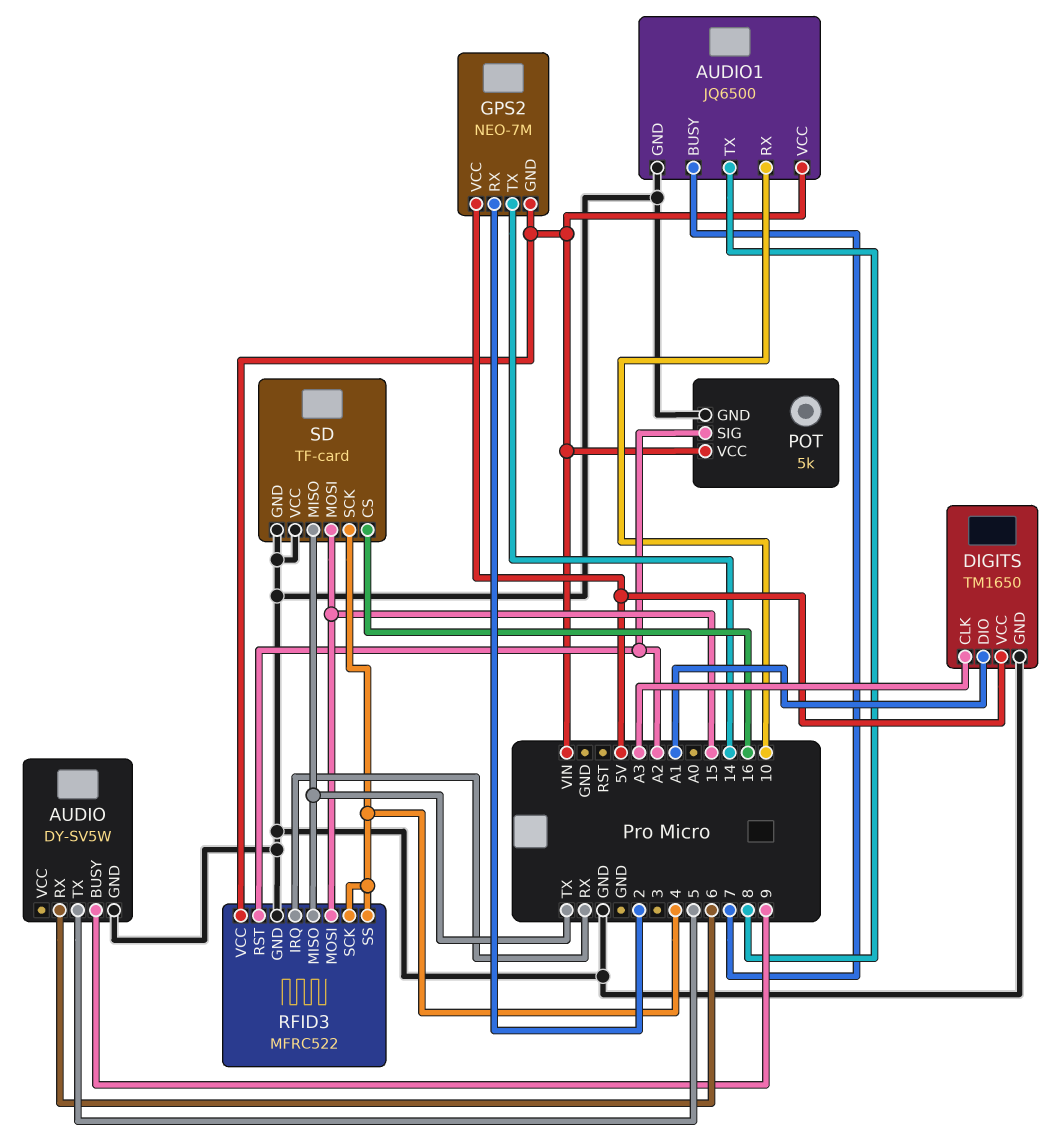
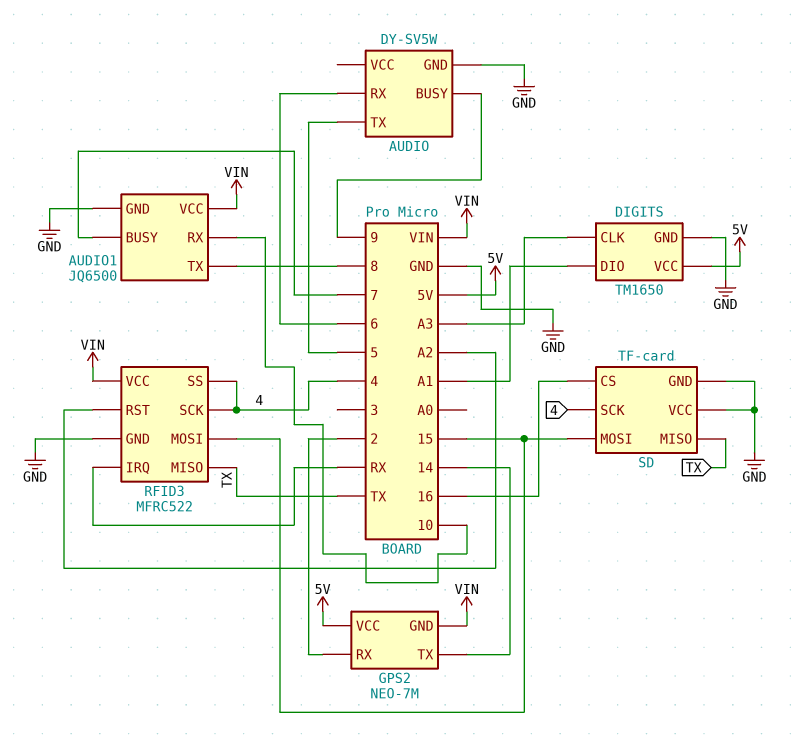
POT: 5k -> none
POT pin GND: GND -> none
POT pin SIG: A2 -> none
POT pin VCC: VIN -> none

